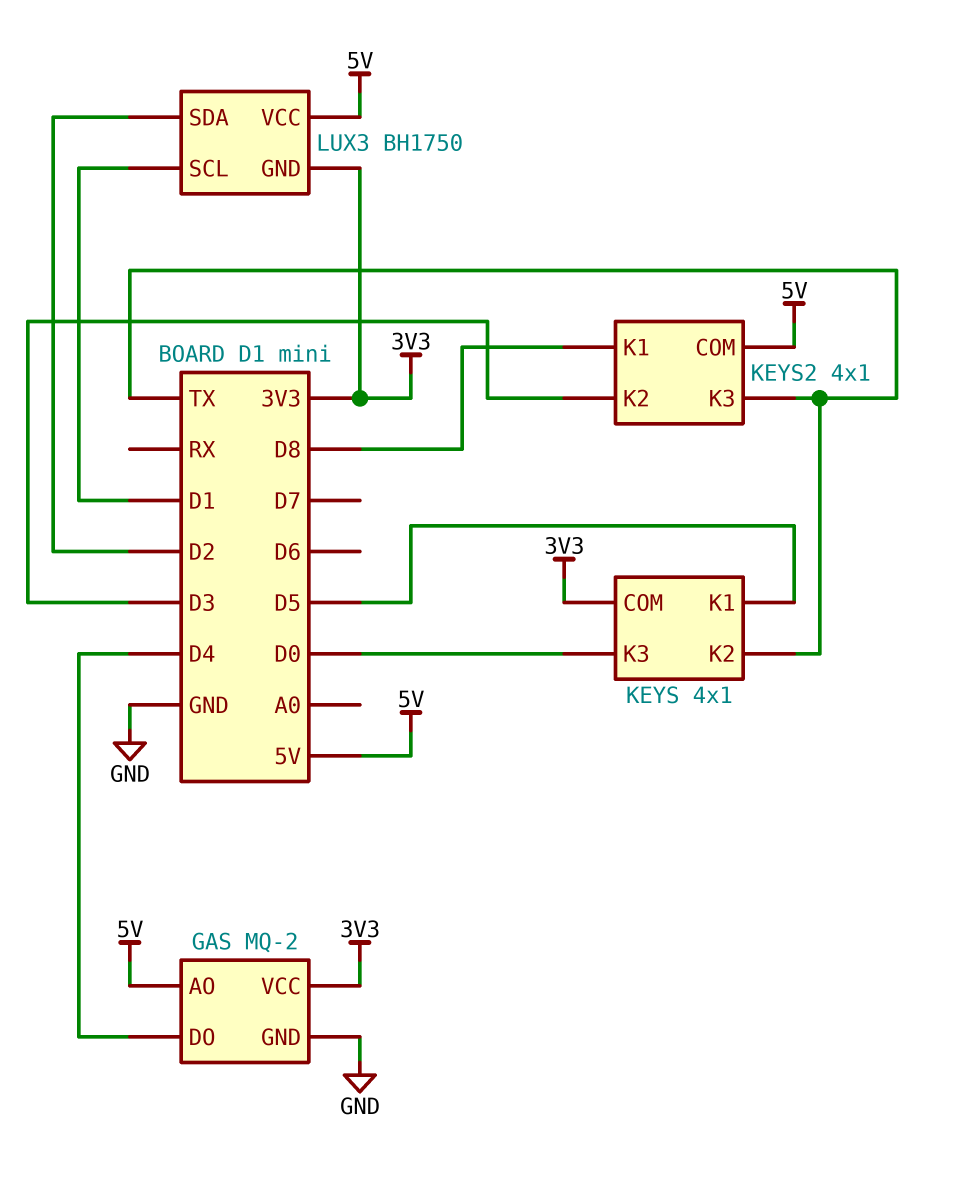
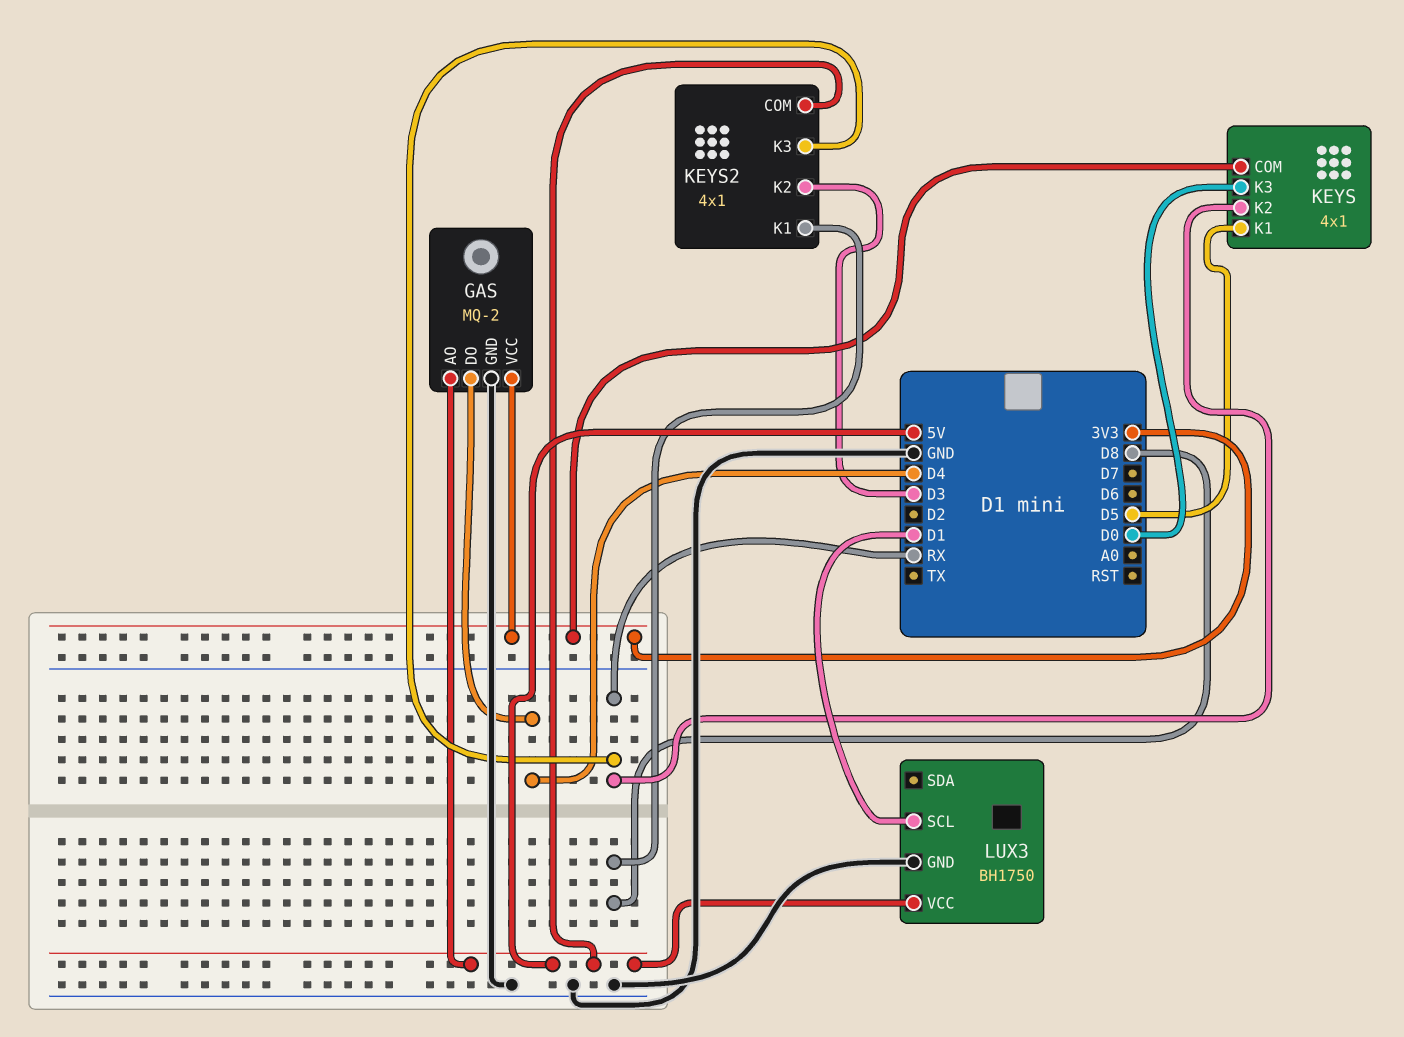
KEYS pin K2: TX -> RX
KEYS2 pin K3: TX -> RX
LUX3 pin GND: 3V3 -> GND
LUX3 pin SDA: D2 -> none

